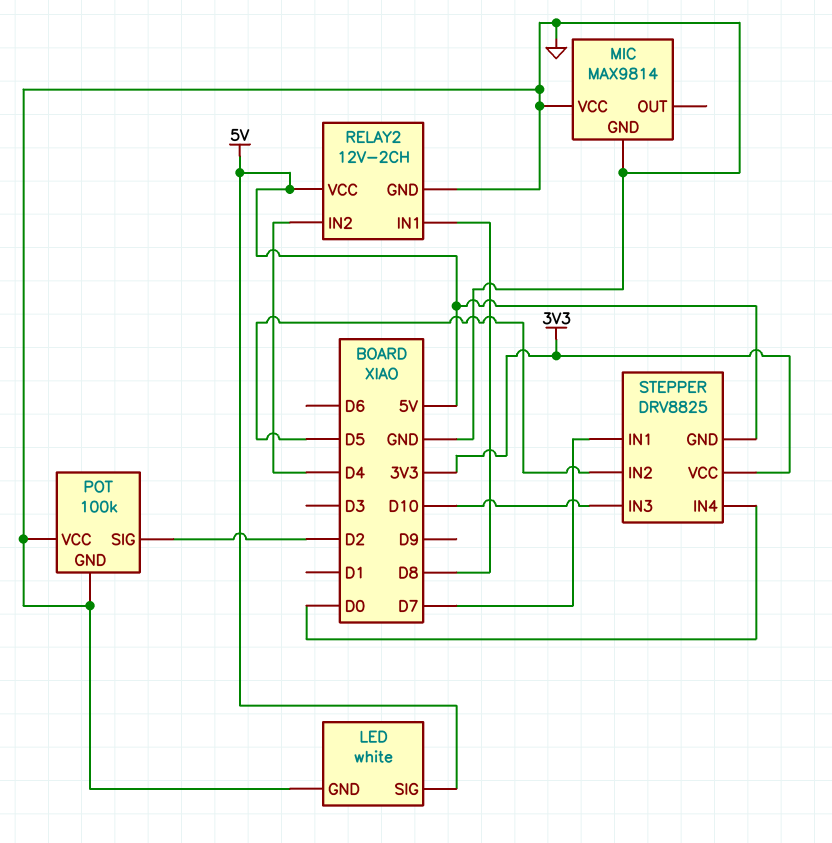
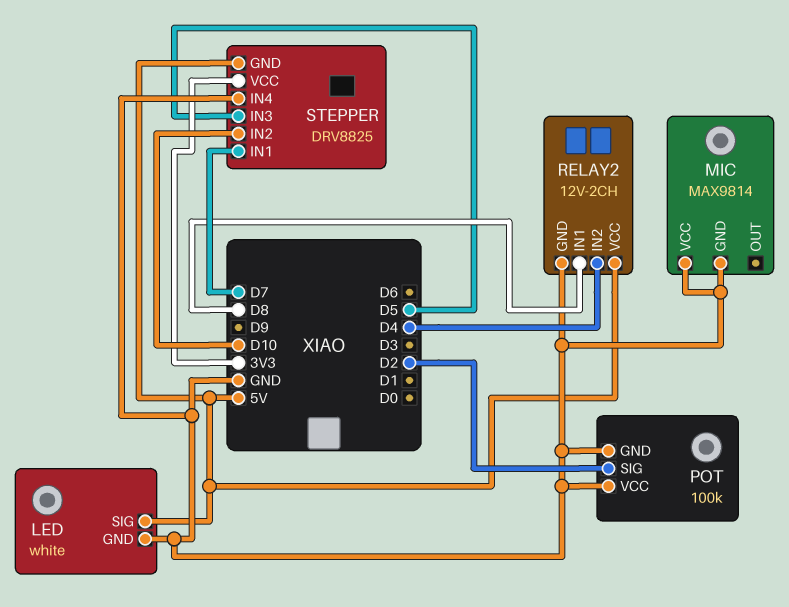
STEPPER pin IN2: D5 -> D10
STEPPER pin IN3: D10 -> D5
STEPPER pin IN4: D0 -> GND

